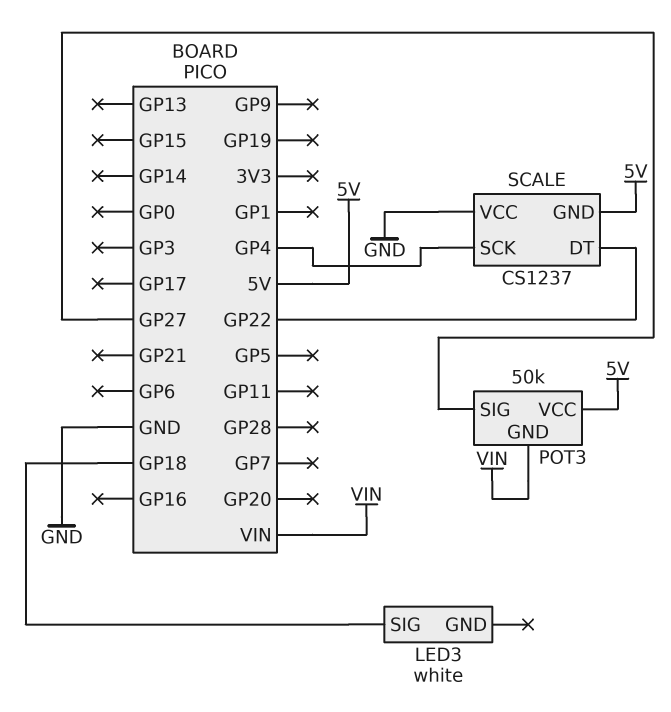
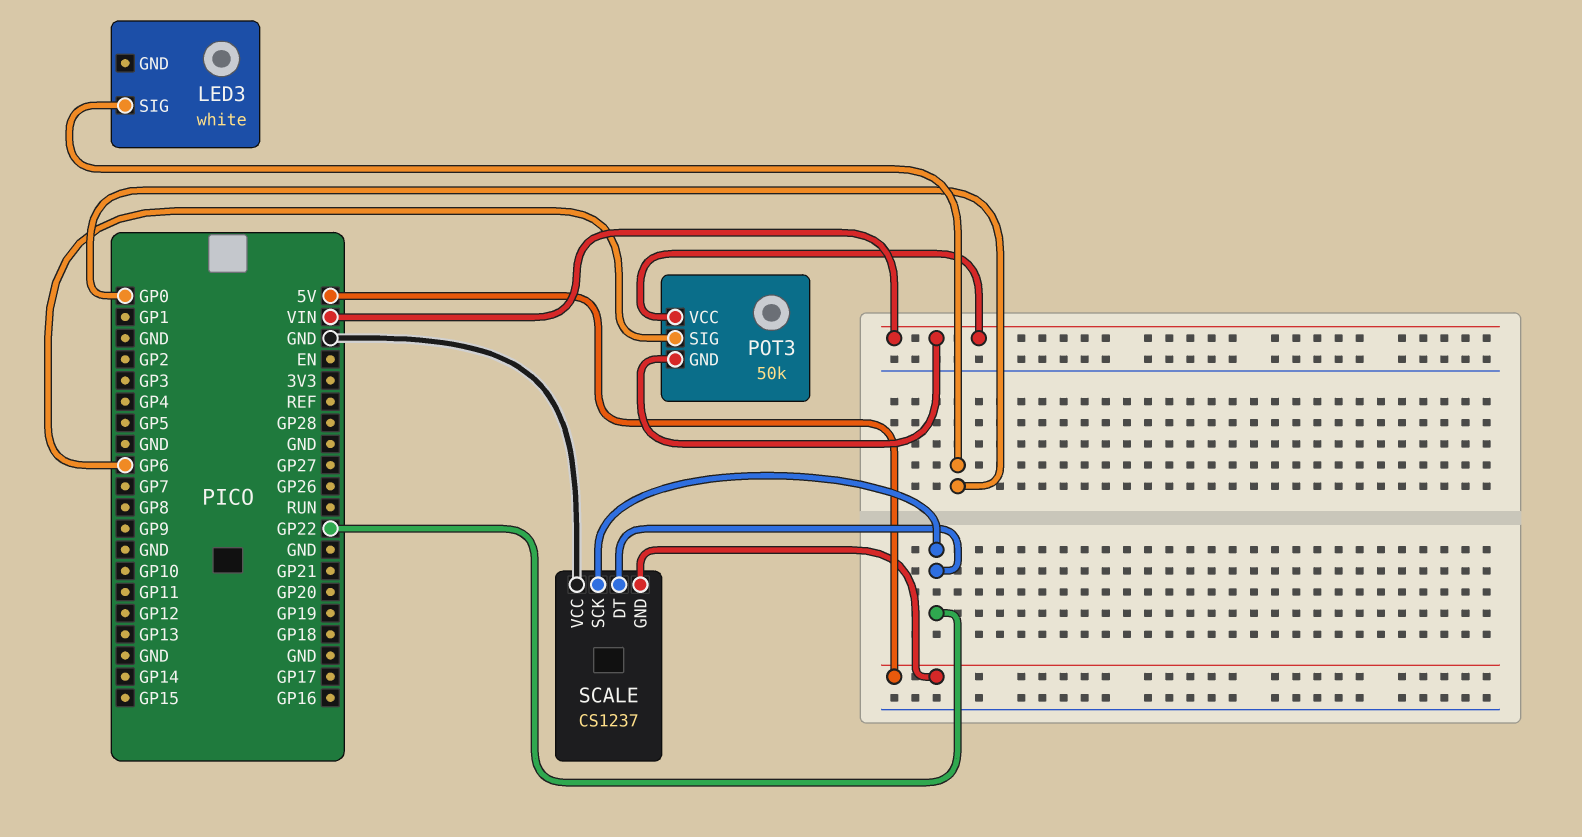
LED3 pin SIG: GP18 -> GP0
POT3 pin SIG: GP27 -> GP6
POT3 pin VCC: 5V -> VIN
SCALE pin SCK: GP4 -> GP22

